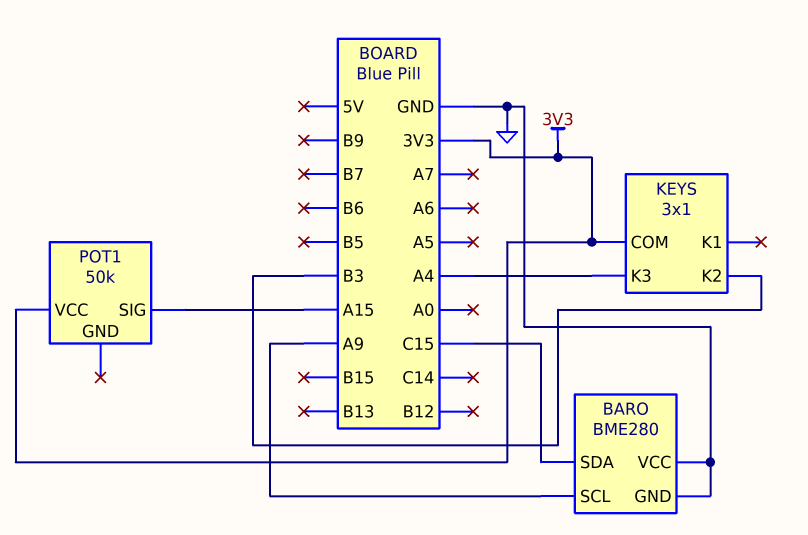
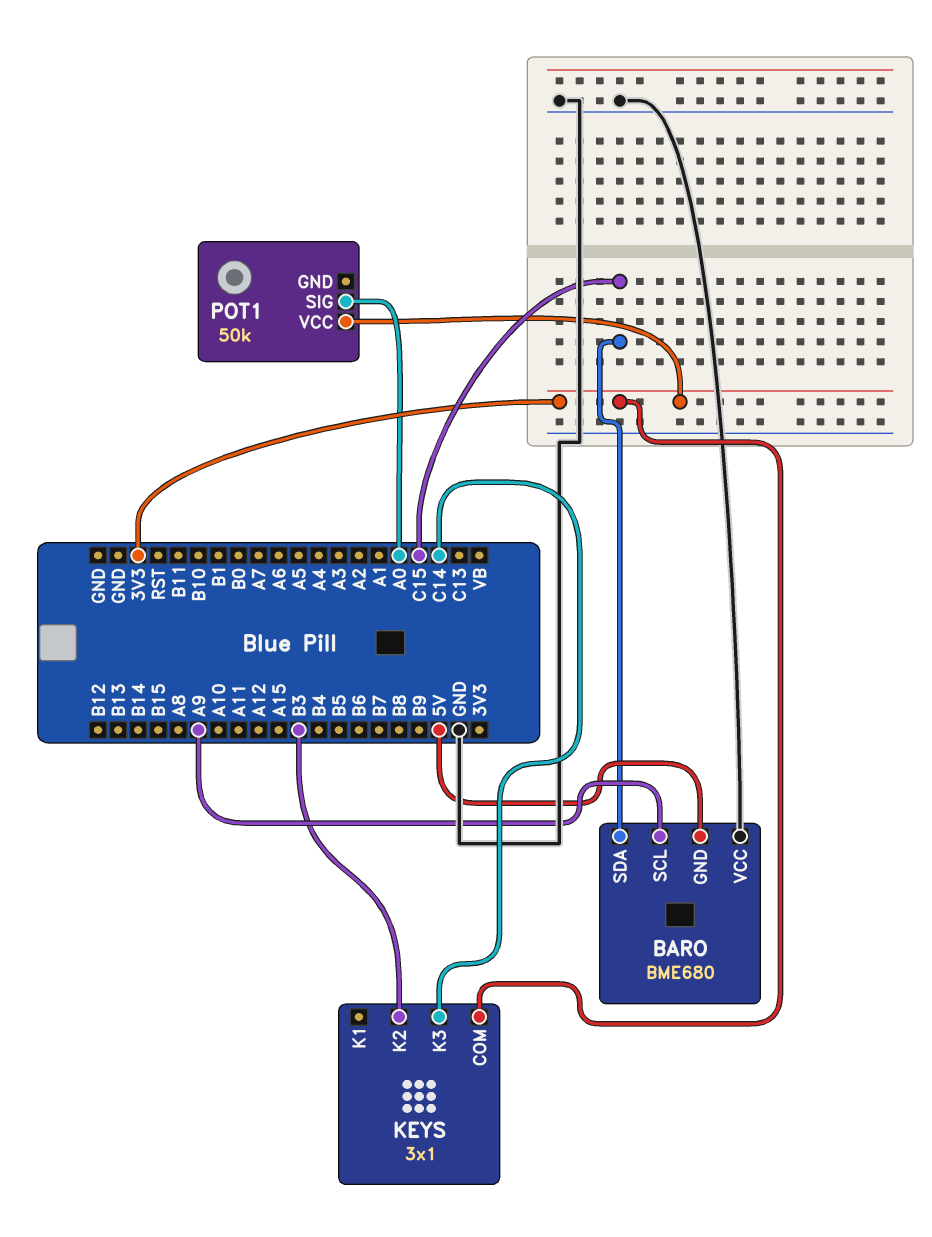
BARO: BME280 -> BME680
BARO pin GND: GND -> 5V
KEYS pin K3: A4 -> C14
POT1 pin SIG: A15 -> A0

